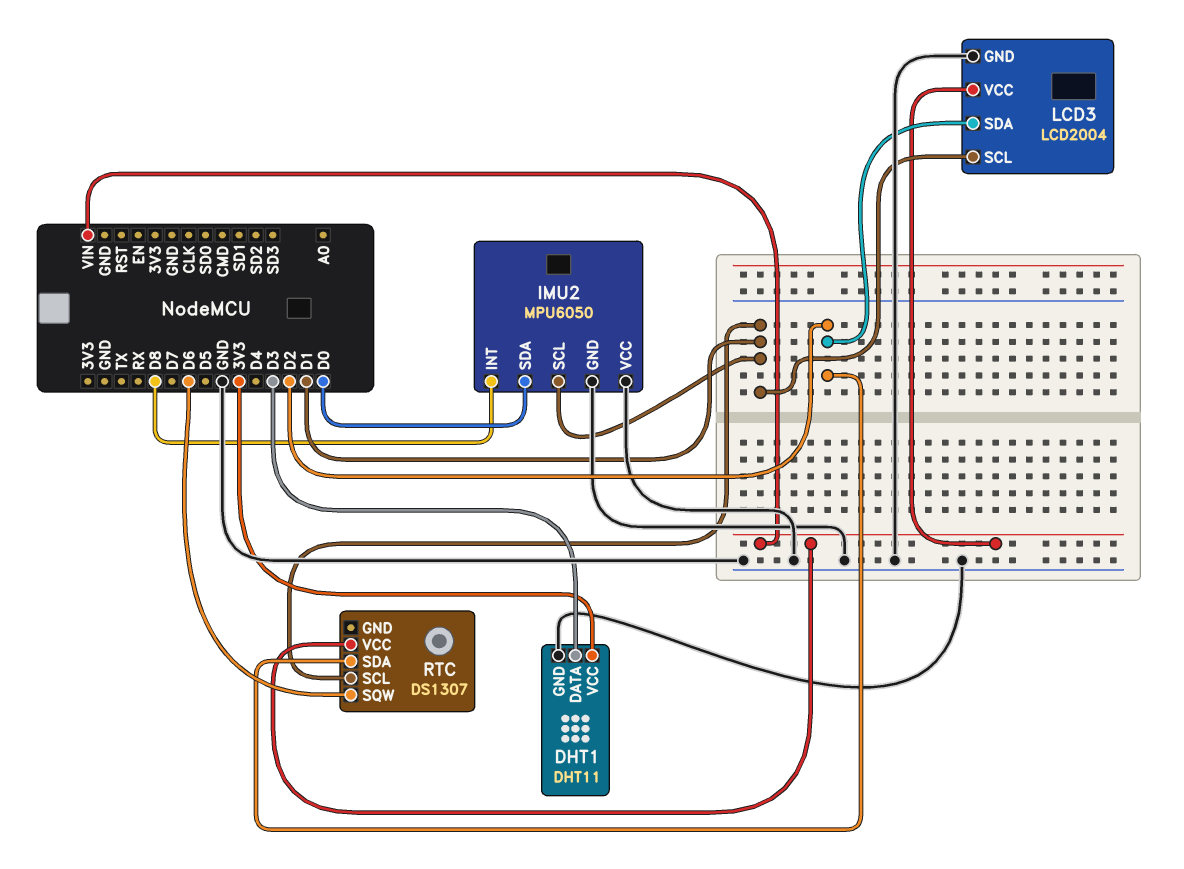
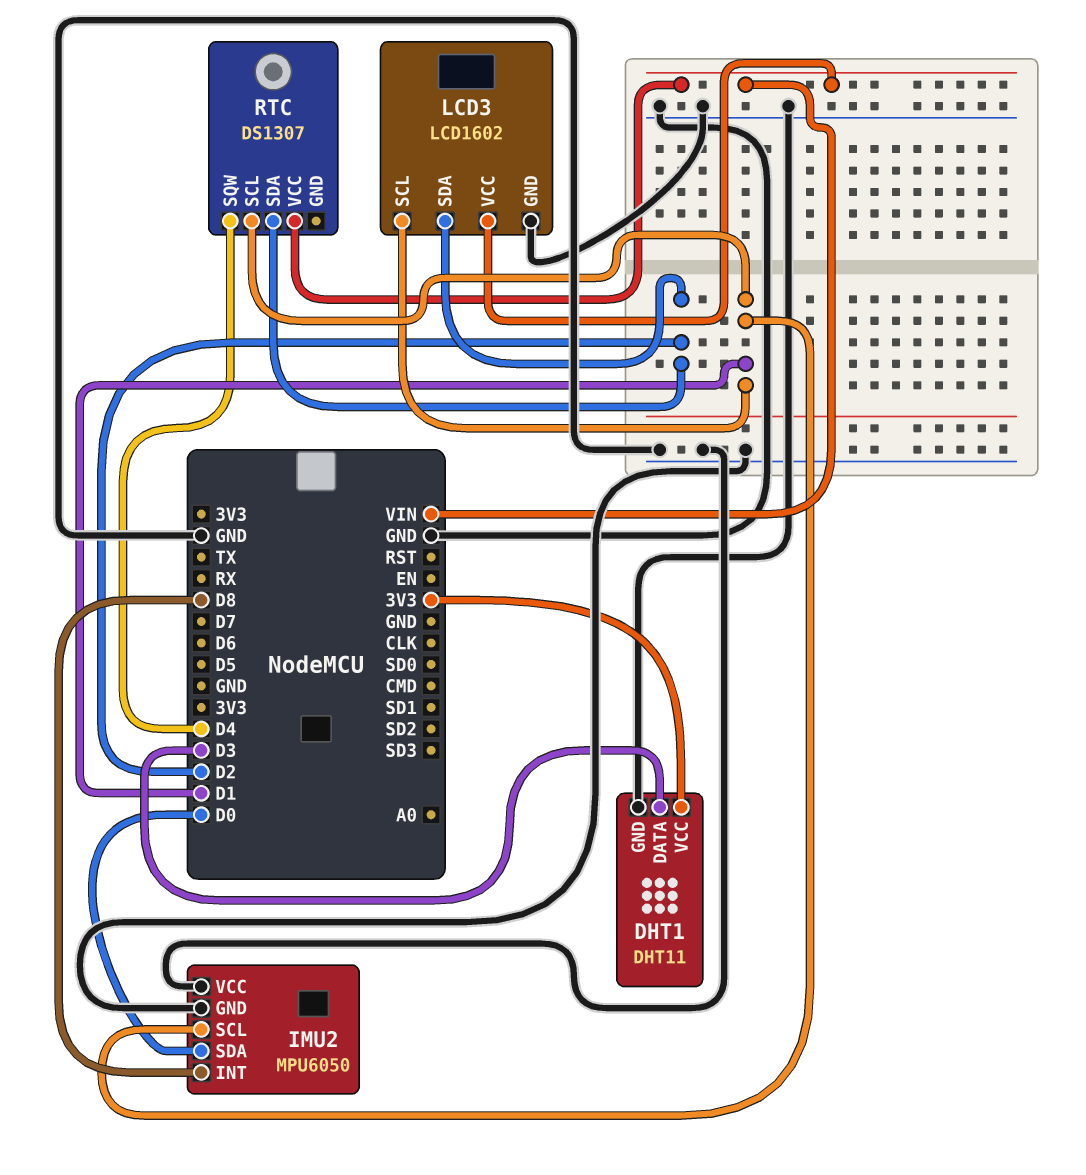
LCD3: LCD2004 -> LCD1602
RTC pin SQW: D6 -> D4

